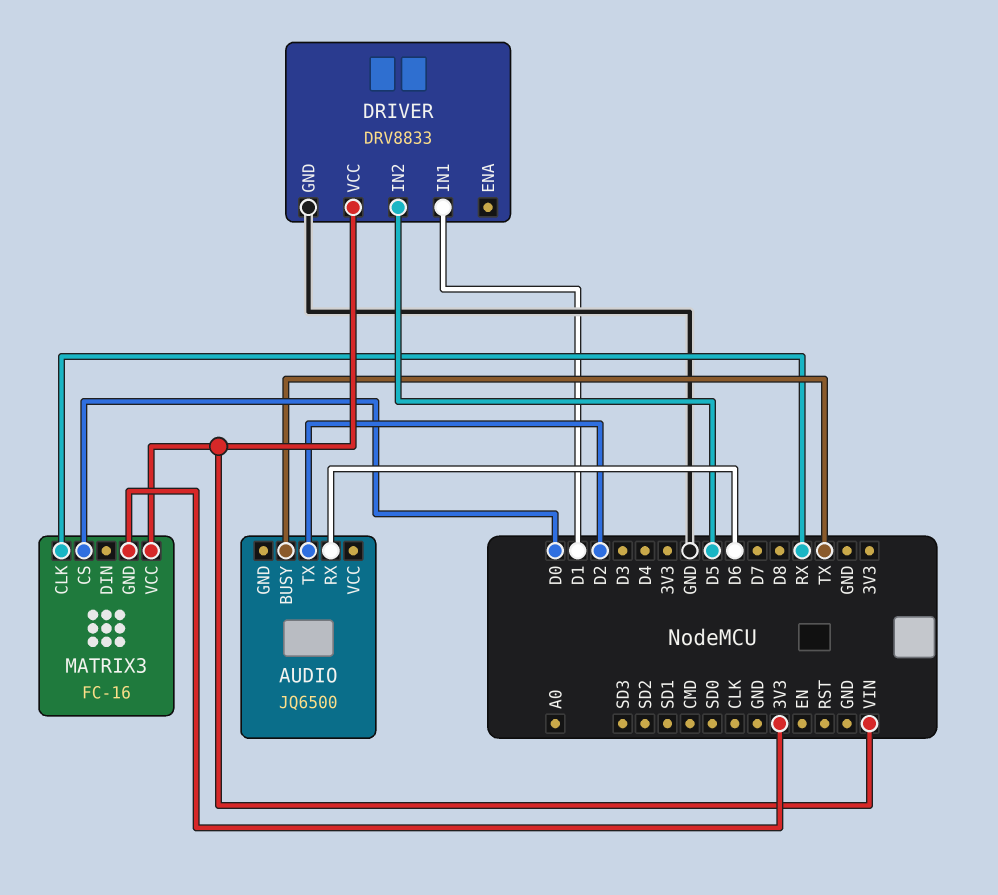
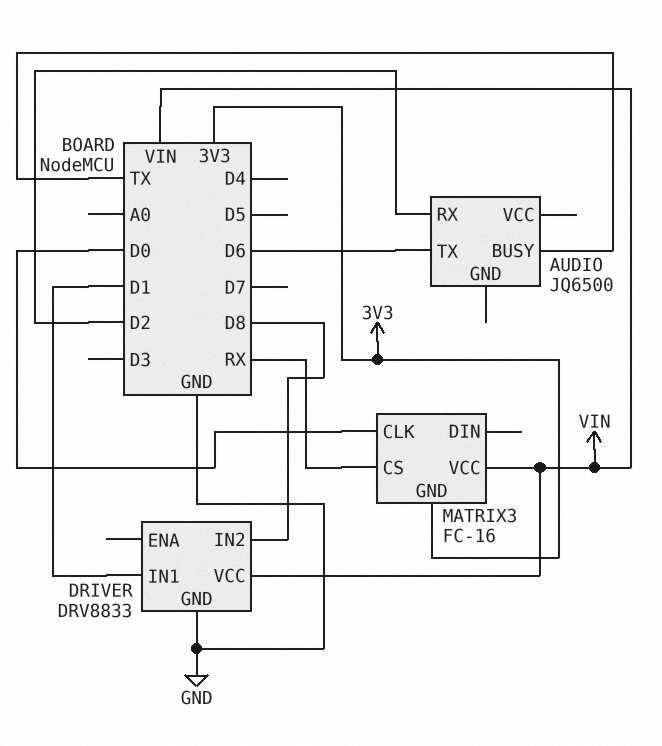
AUDIO pin RX: D6 -> D2
AUDIO pin TX: D2 -> D6
DRIVER pin IN2: D5 -> D8
MATRIX3 pin CLK: RX -> D0
MATRIX3 pin CS: D0 -> RX

